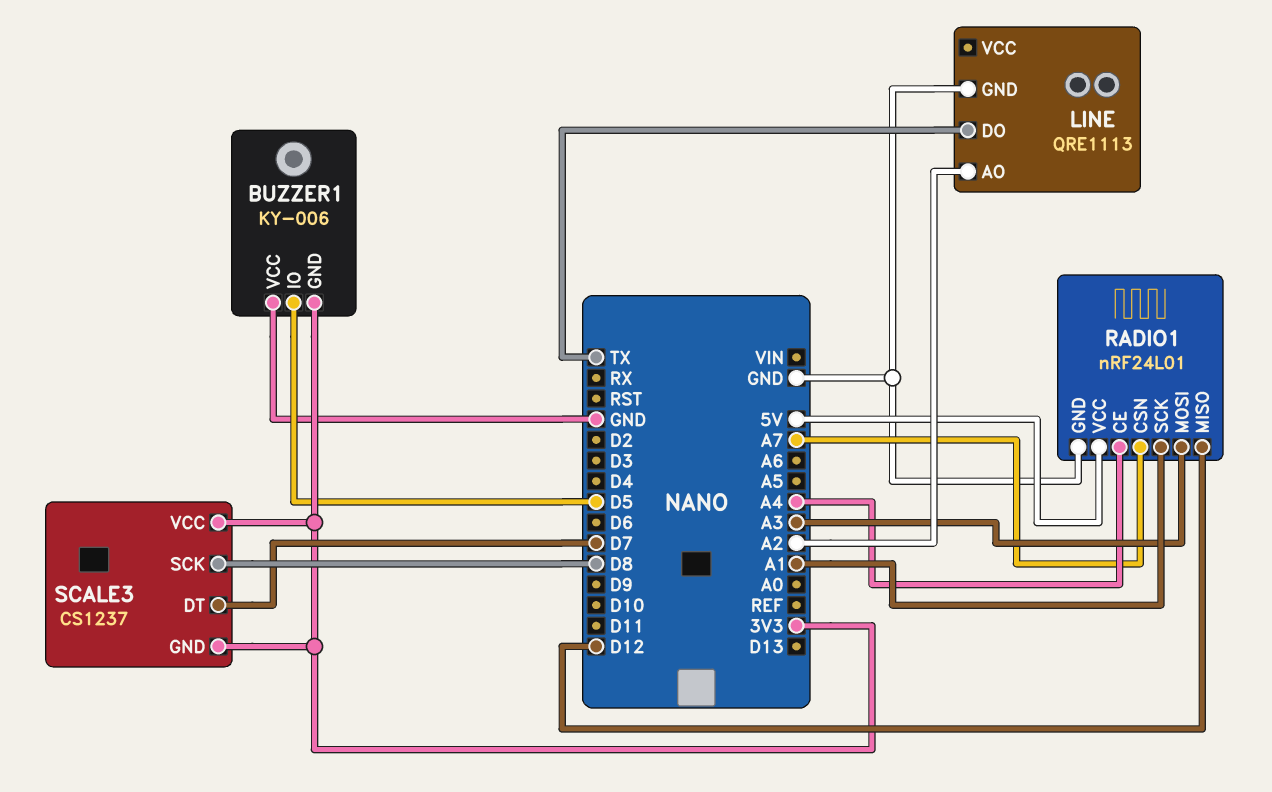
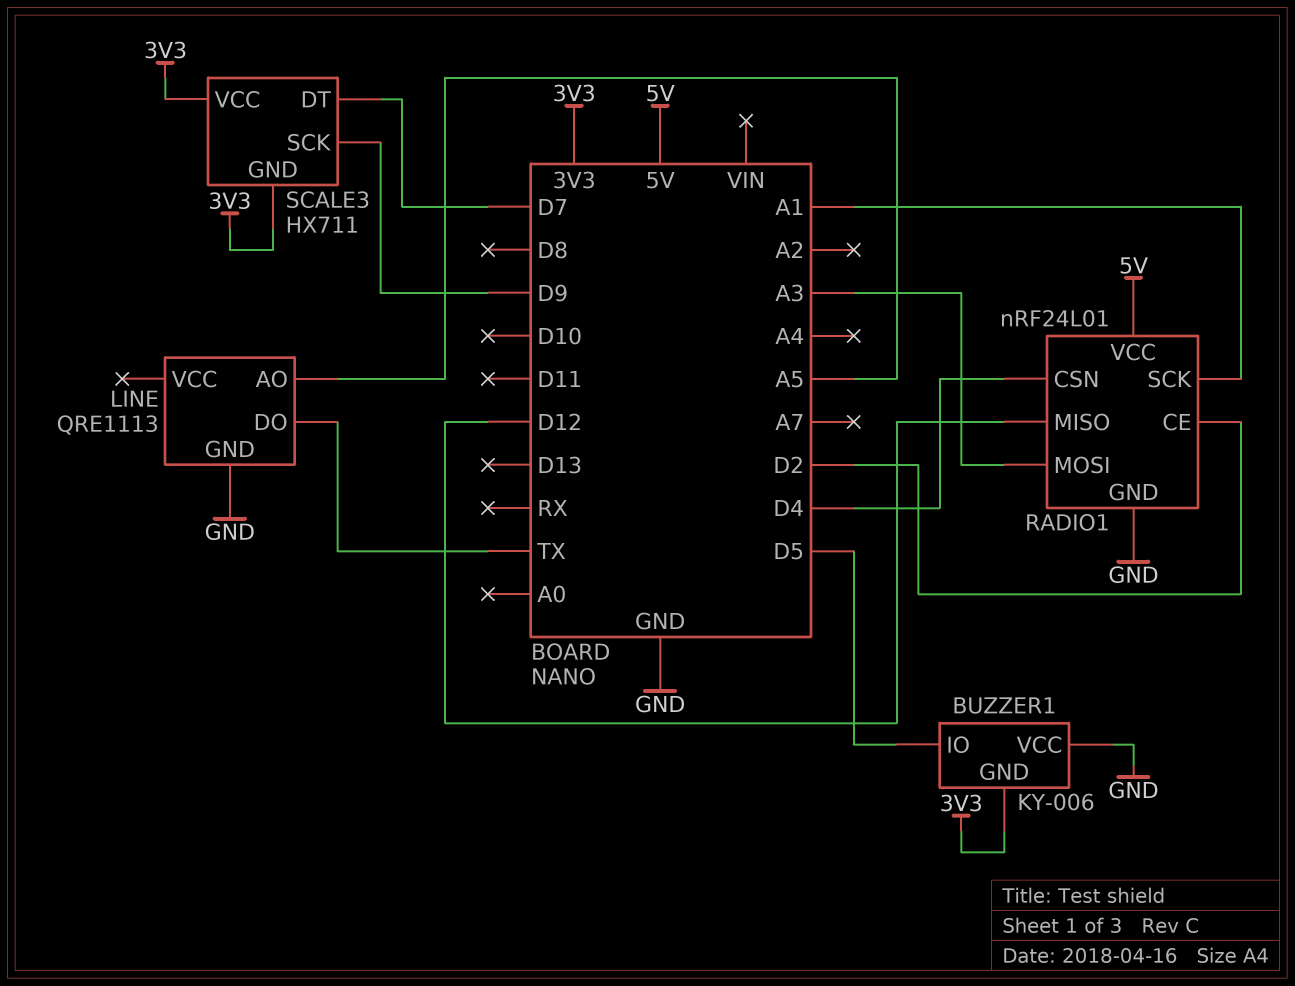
LINE pin AO: A2 -> A5
RADIO1 pin CE: A4 -> D2
RADIO1 pin CSN: A7 -> D4
SCALE3: CS1237 -> HX711
SCALE3 pin SCK: D8 -> D9

